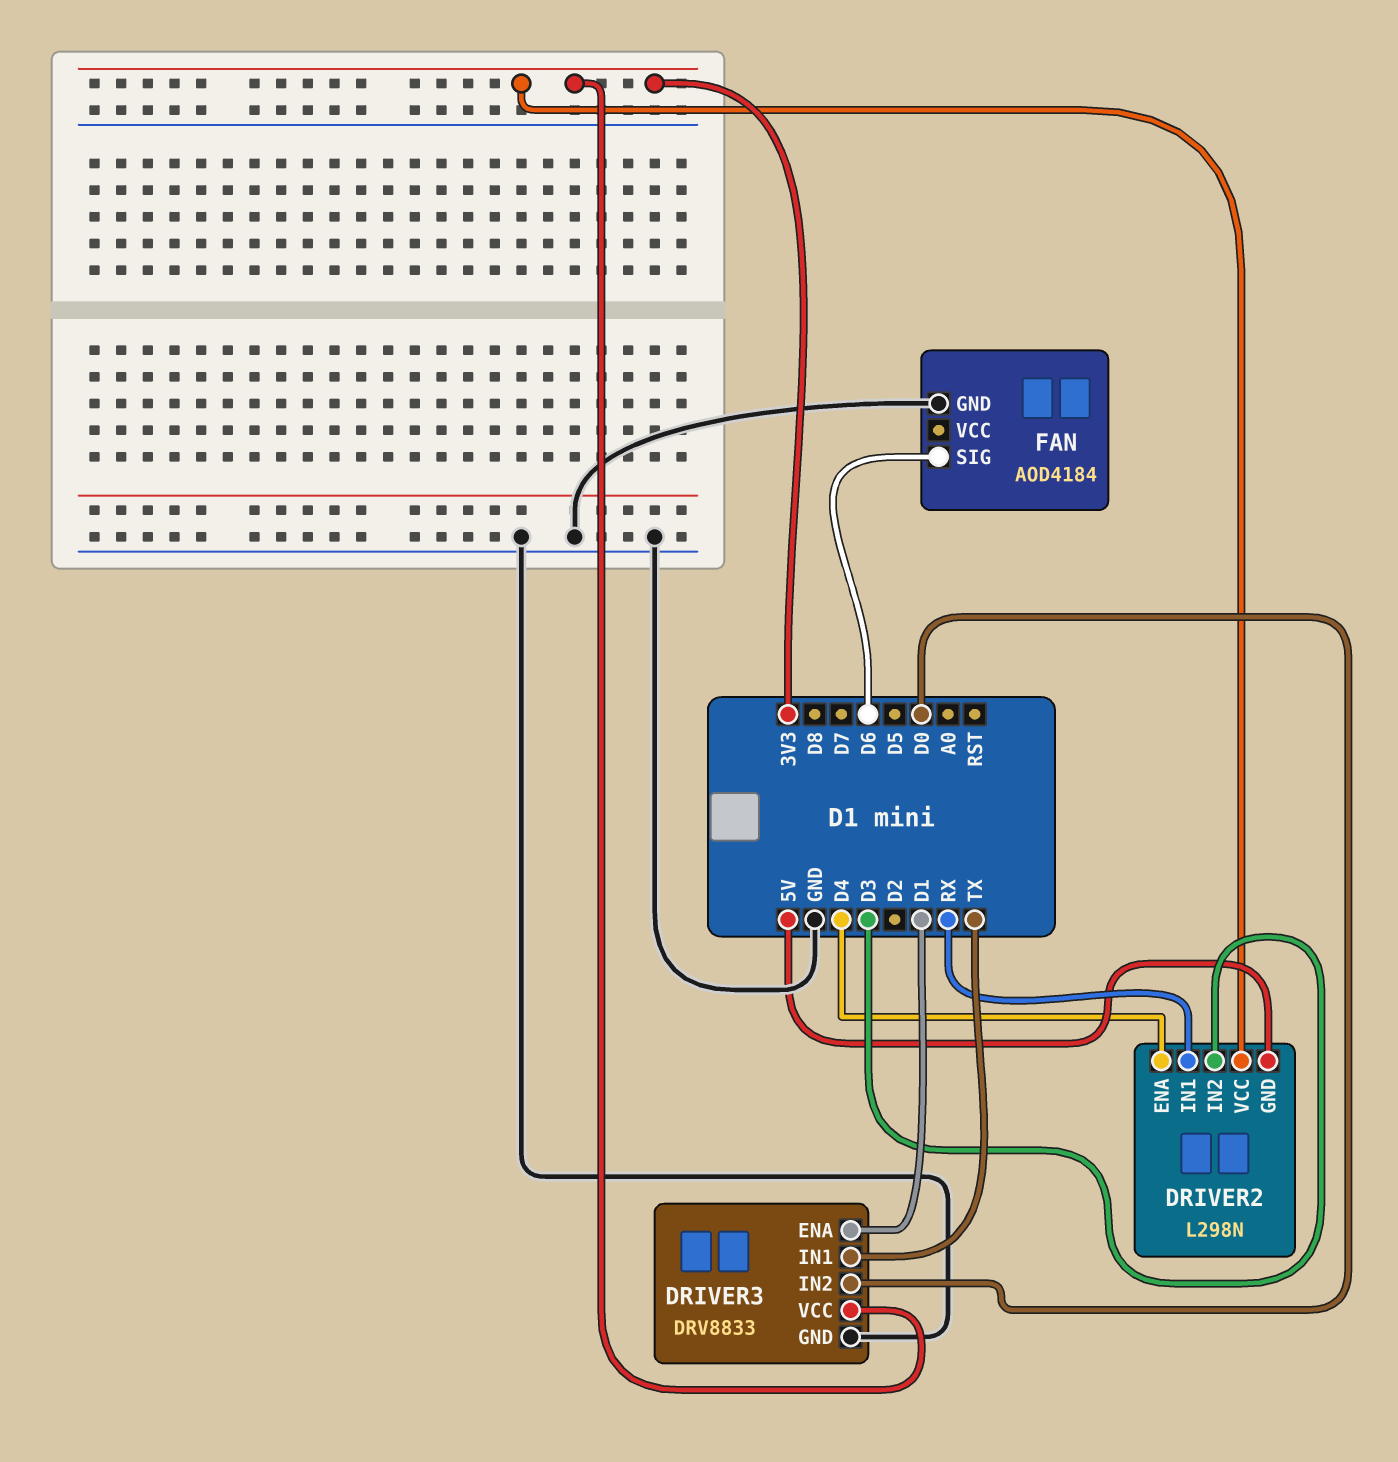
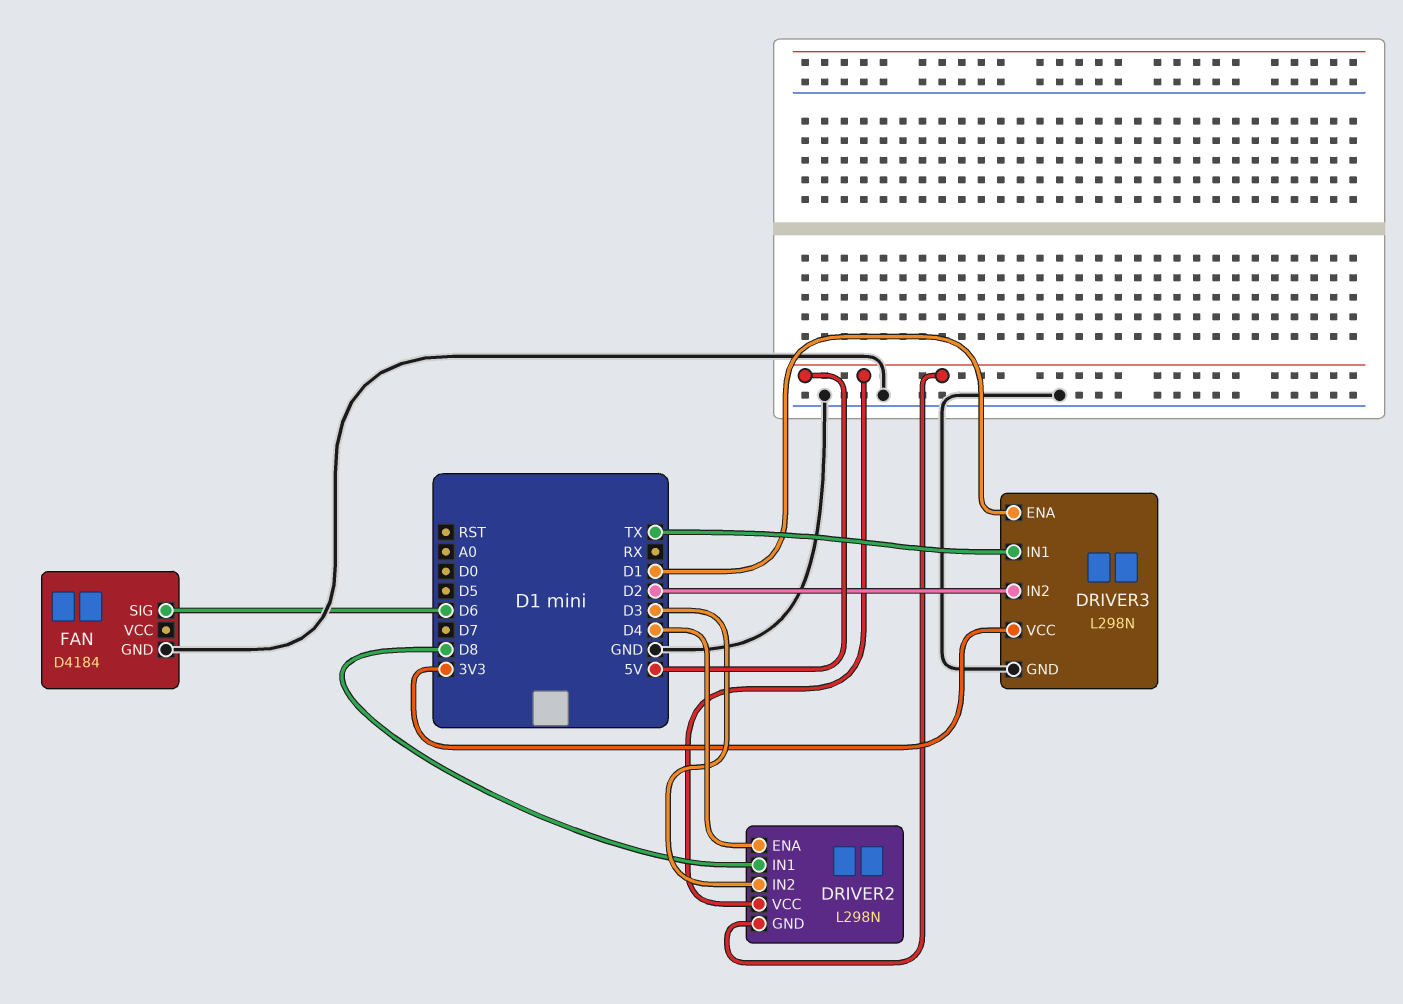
DRIVER2 pin IN1: RX -> D8
DRIVER2 pin VCC: 3V3 -> 5V
DRIVER3: DRV8833 -> L298N
DRIVER3 pin IN2: D0 -> D2
FAN: AOD4184 -> D4184

